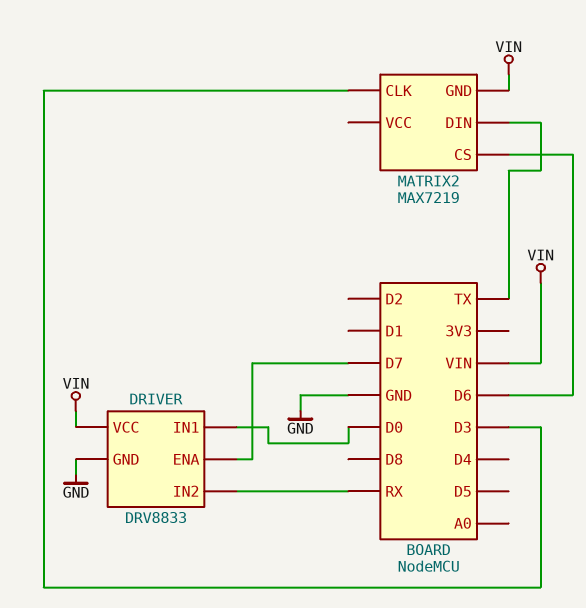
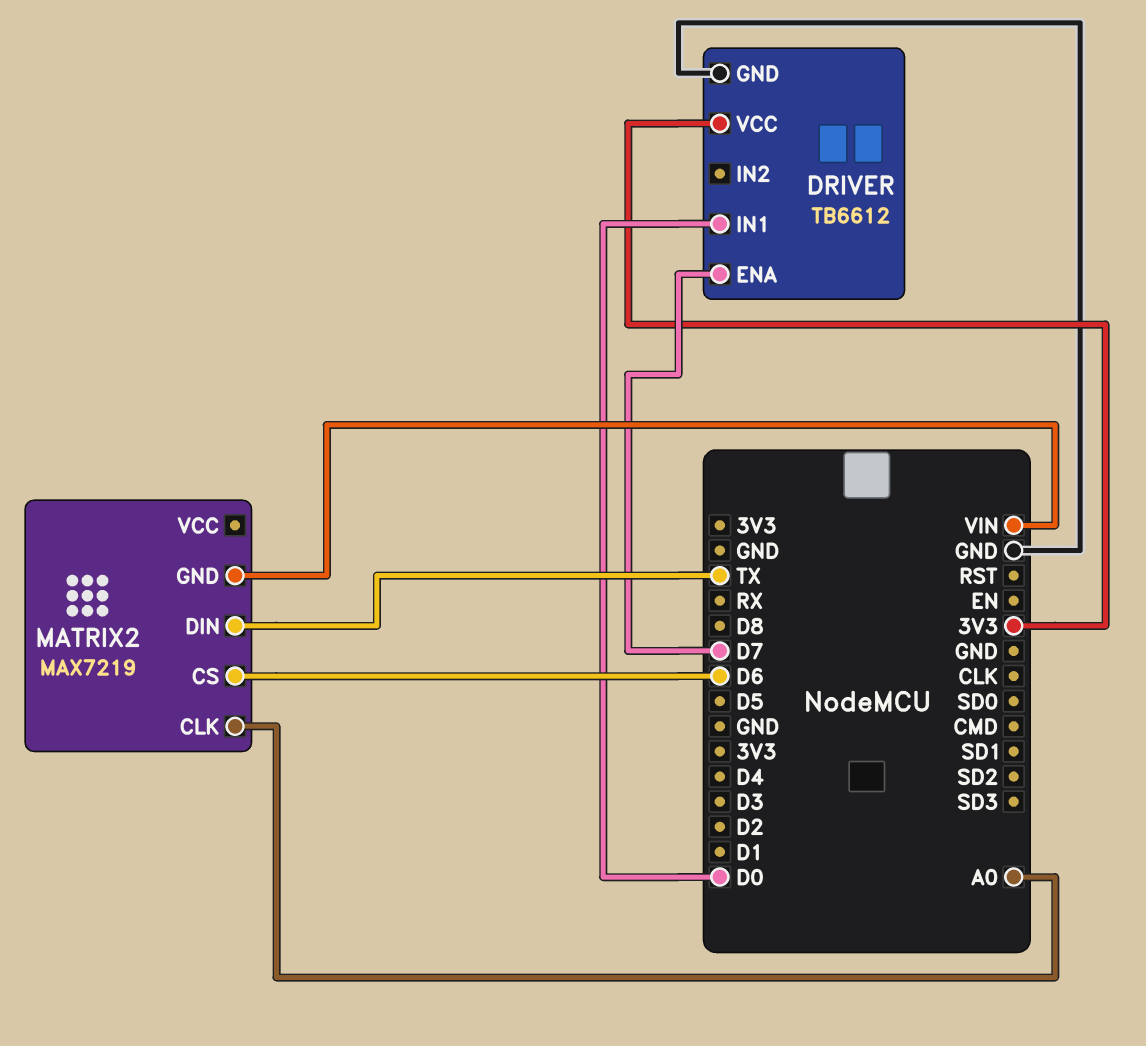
DRIVER: DRV8833 -> TB6612
DRIVER pin IN2: RX -> none
DRIVER pin VCC: VIN -> 3V3
MATRIX2 pin CLK: D3 -> A0

